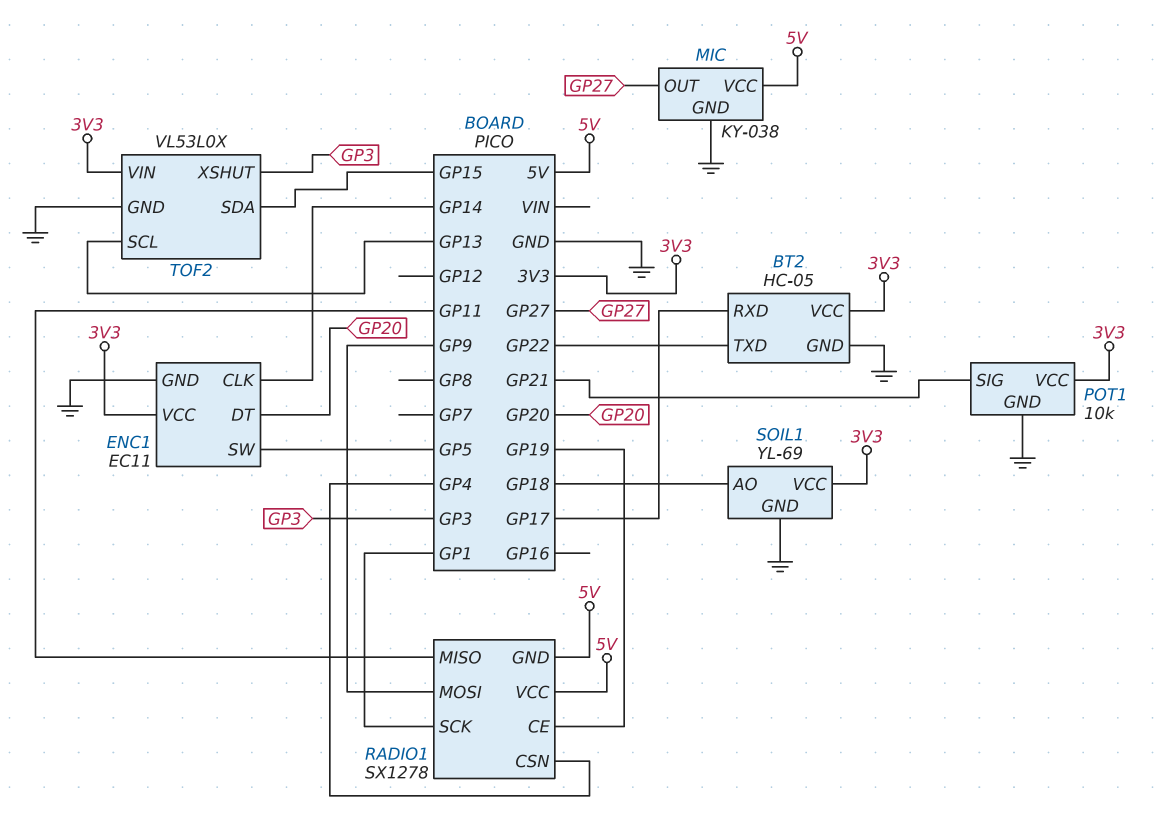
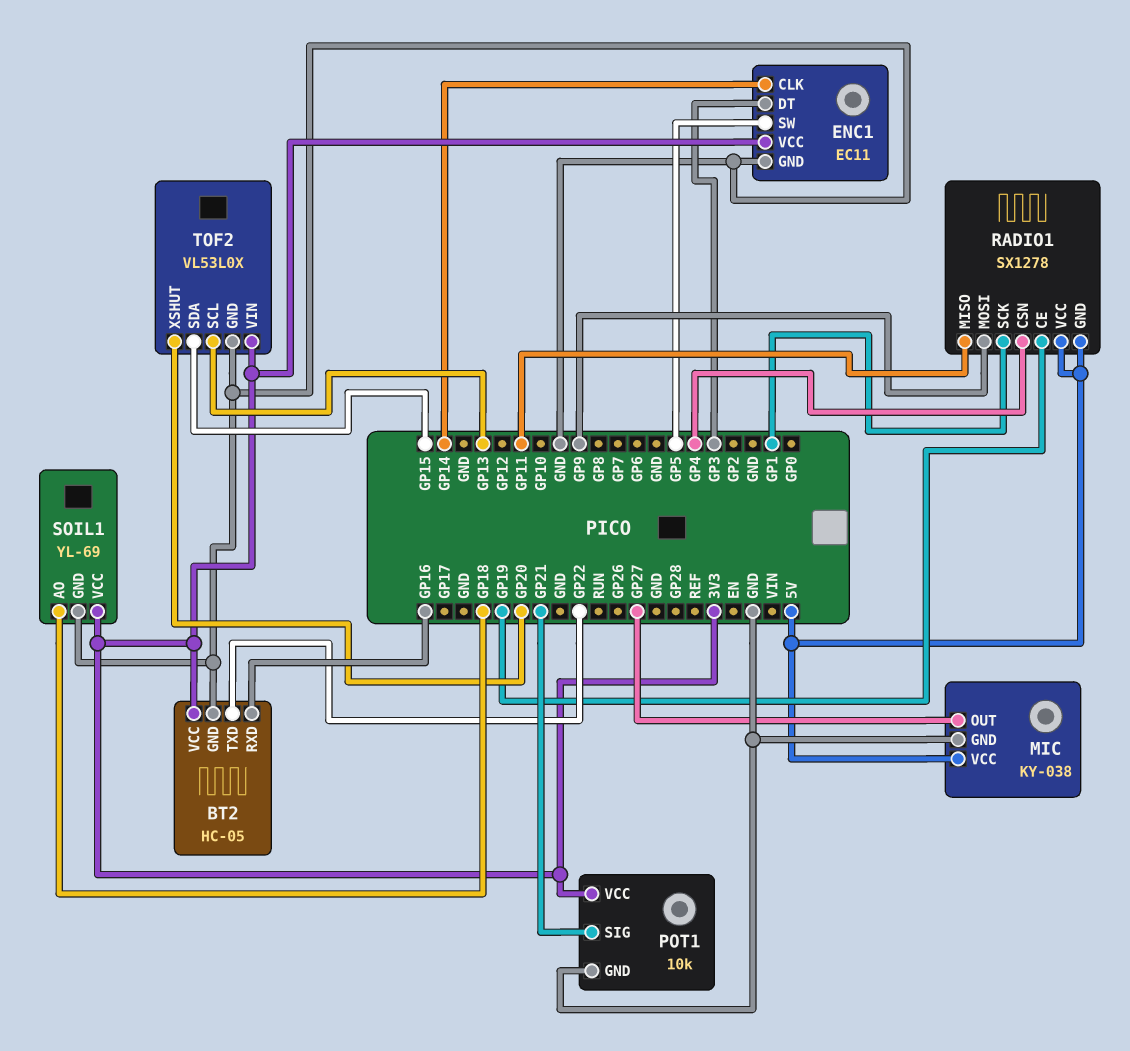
BT2 pin RXD: GP17 -> GP16
ENC1 pin DT: GP20 -> GP3
TOF2 pin XSHUT: GP3 -> GP20

